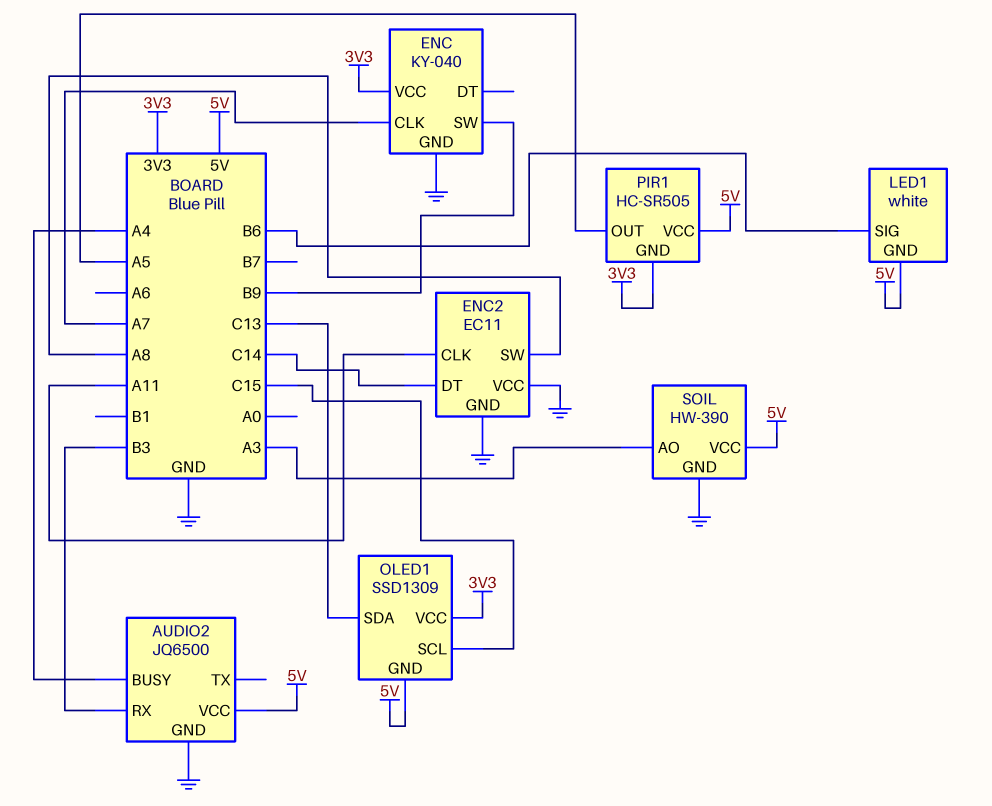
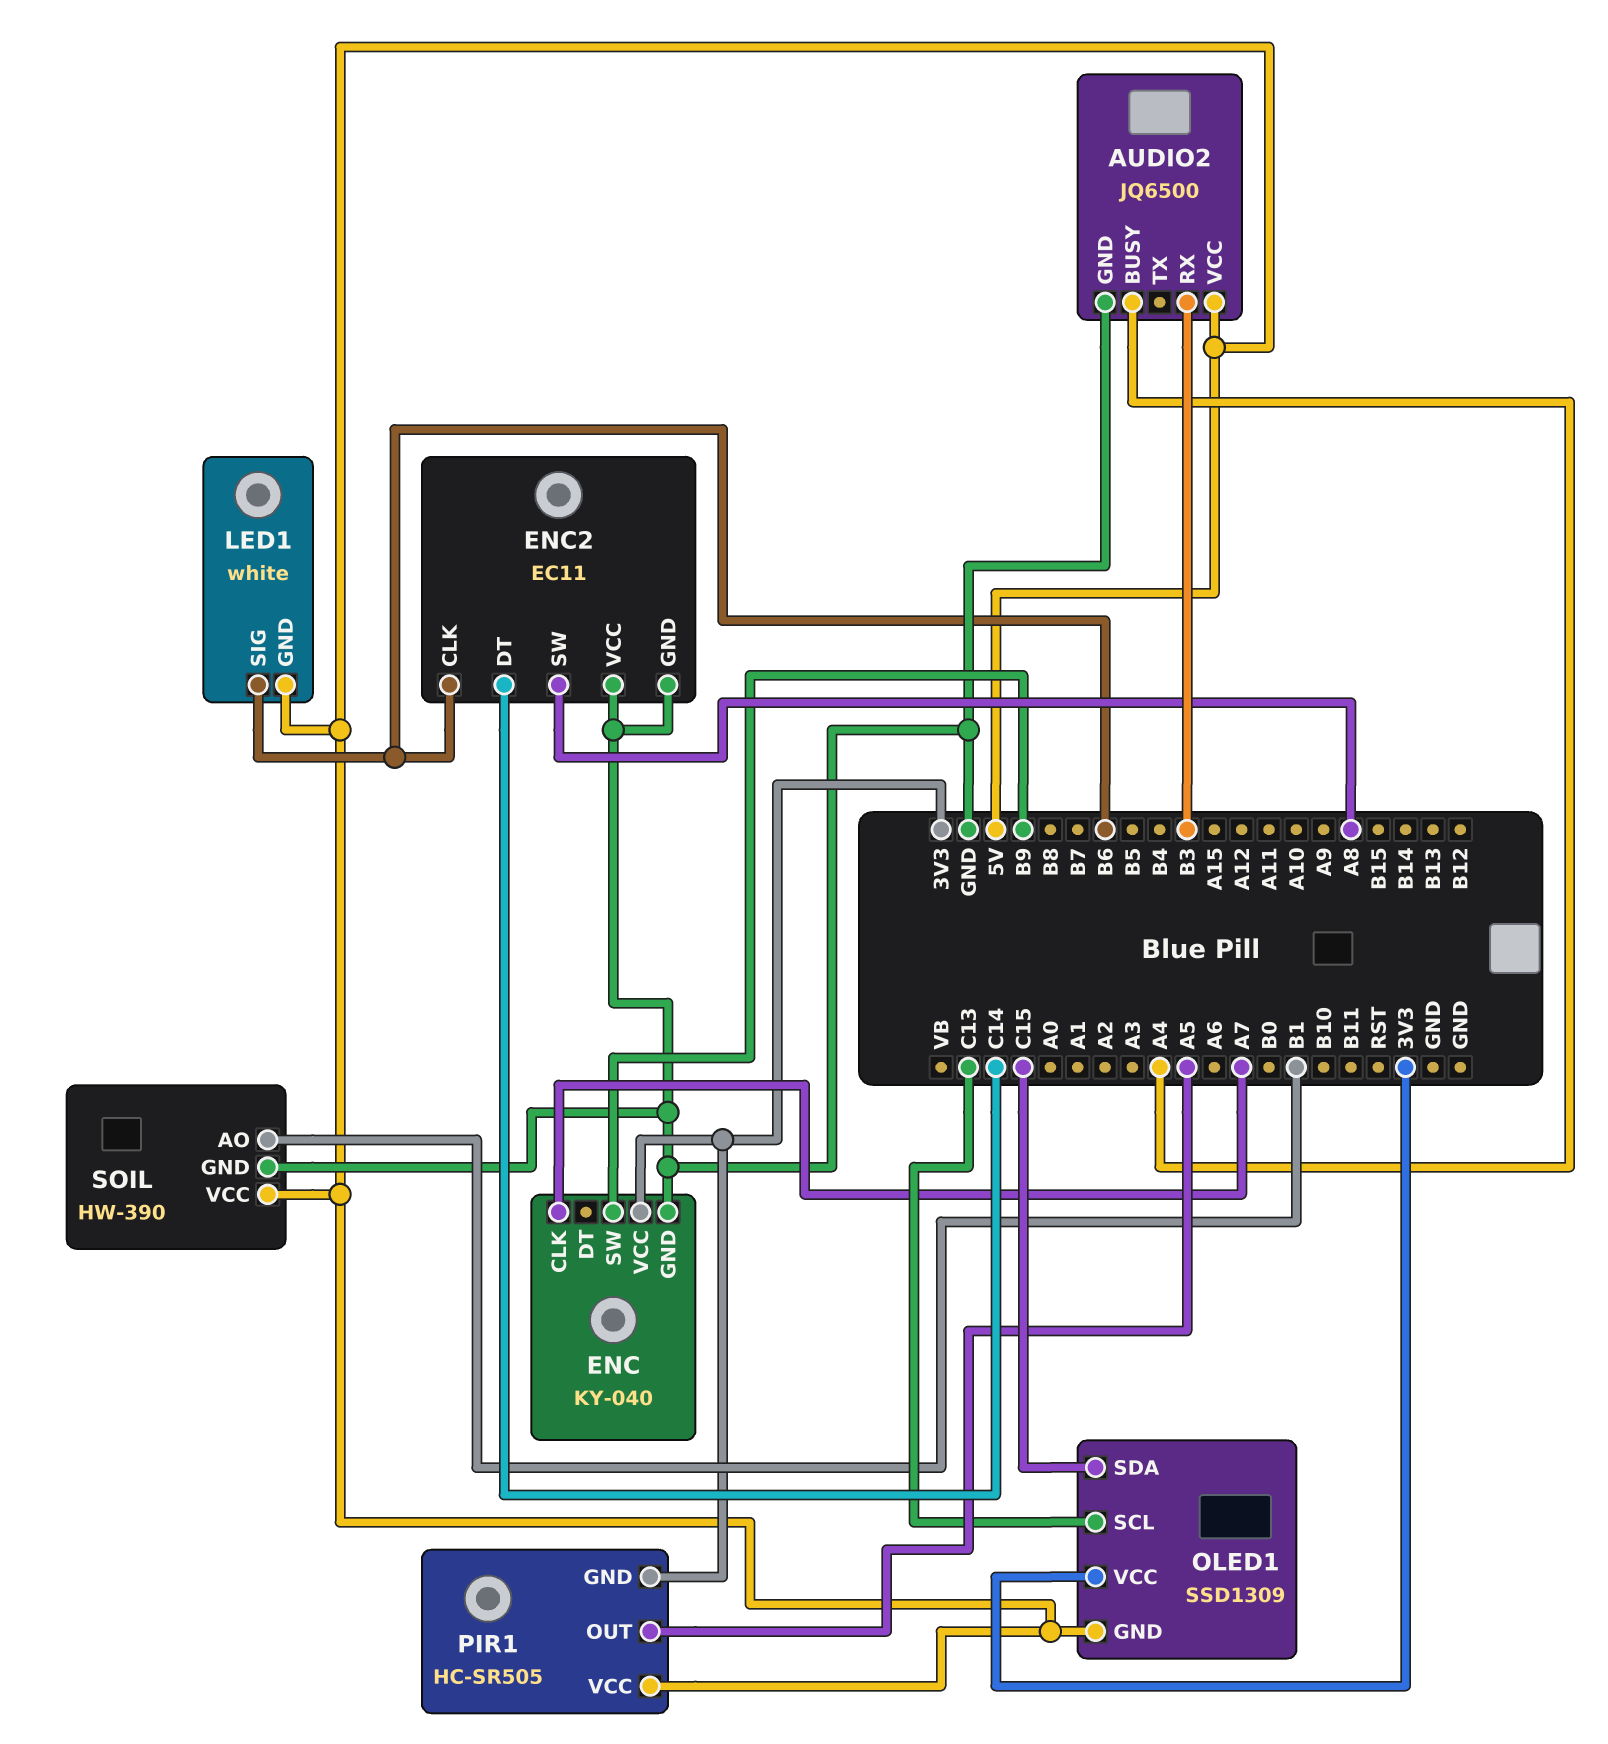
ENC2 pin CLK: A11 -> B6
OLED1 pin SCL: C15 -> C13
OLED1 pin SDA: C13 -> C15
SOIL pin AO: A3 -> B1

